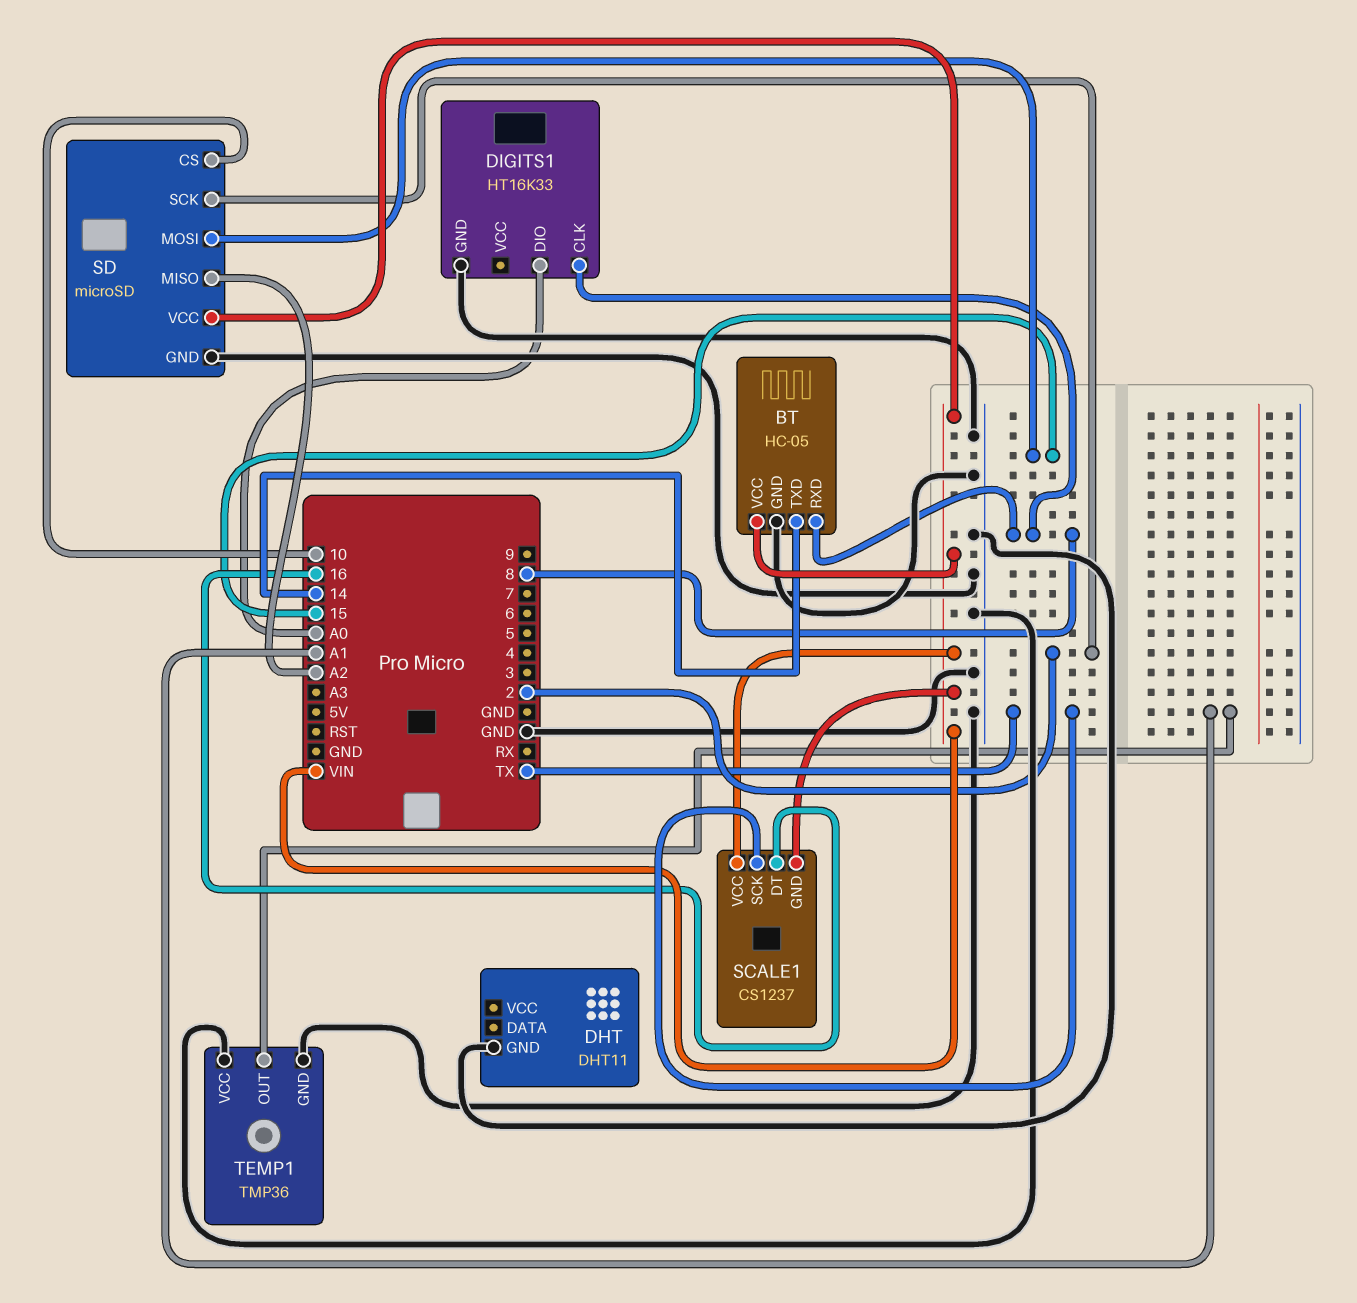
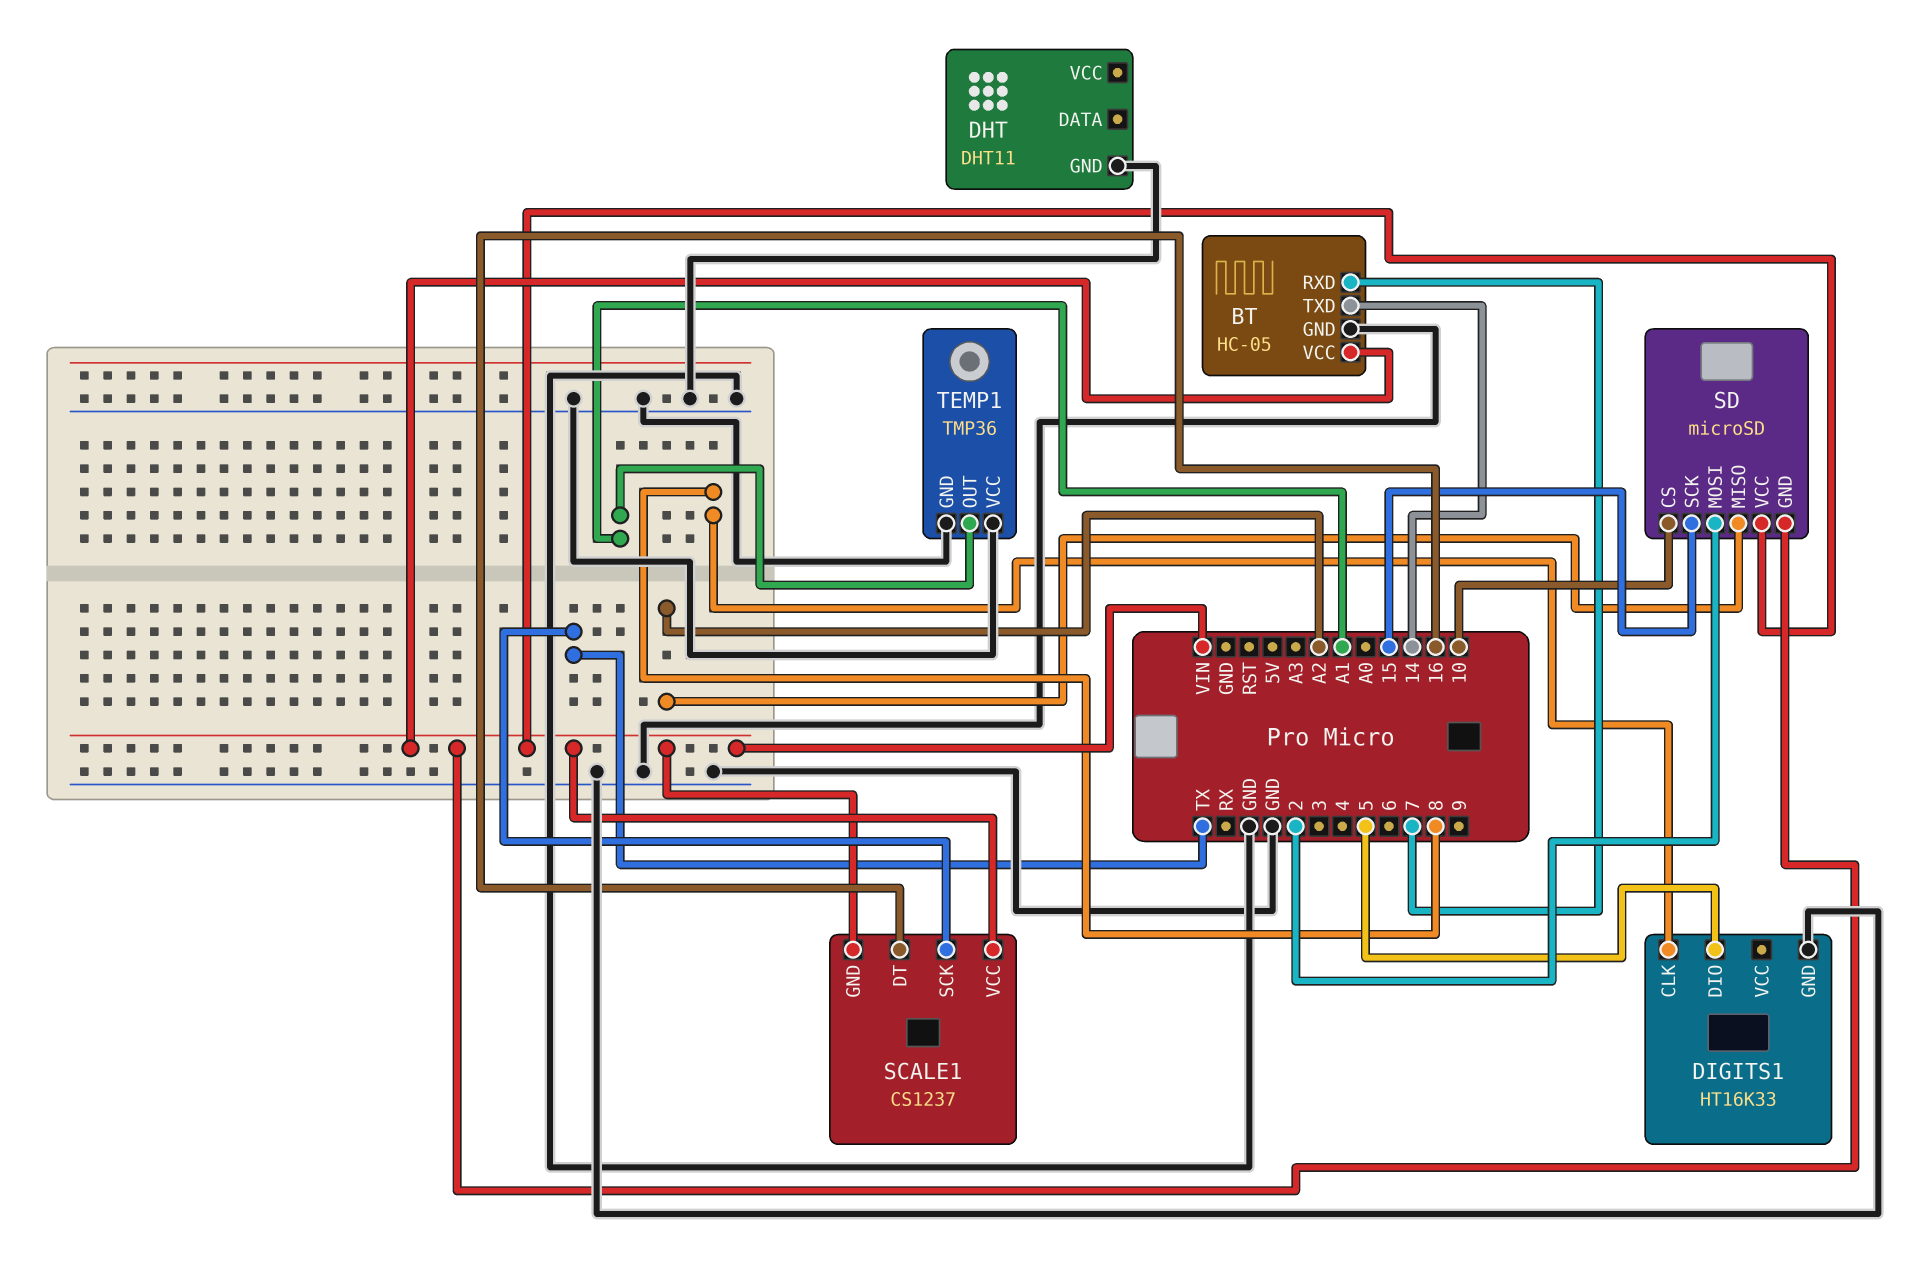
BT pin RXD: 8 -> 7
DIGITS1 pin DIO: A0 -> 5
SD pin GND: GND -> VIN
SD pin MOSI: 15 -> 2
SD pin SCK: 2 -> 15

